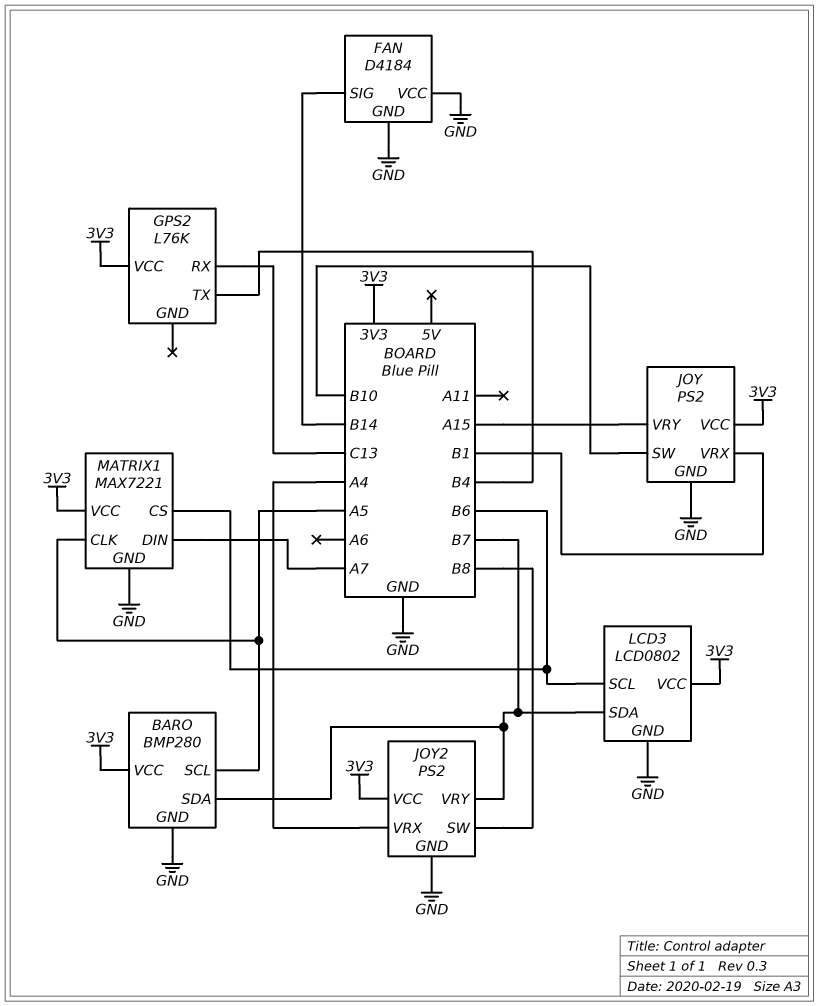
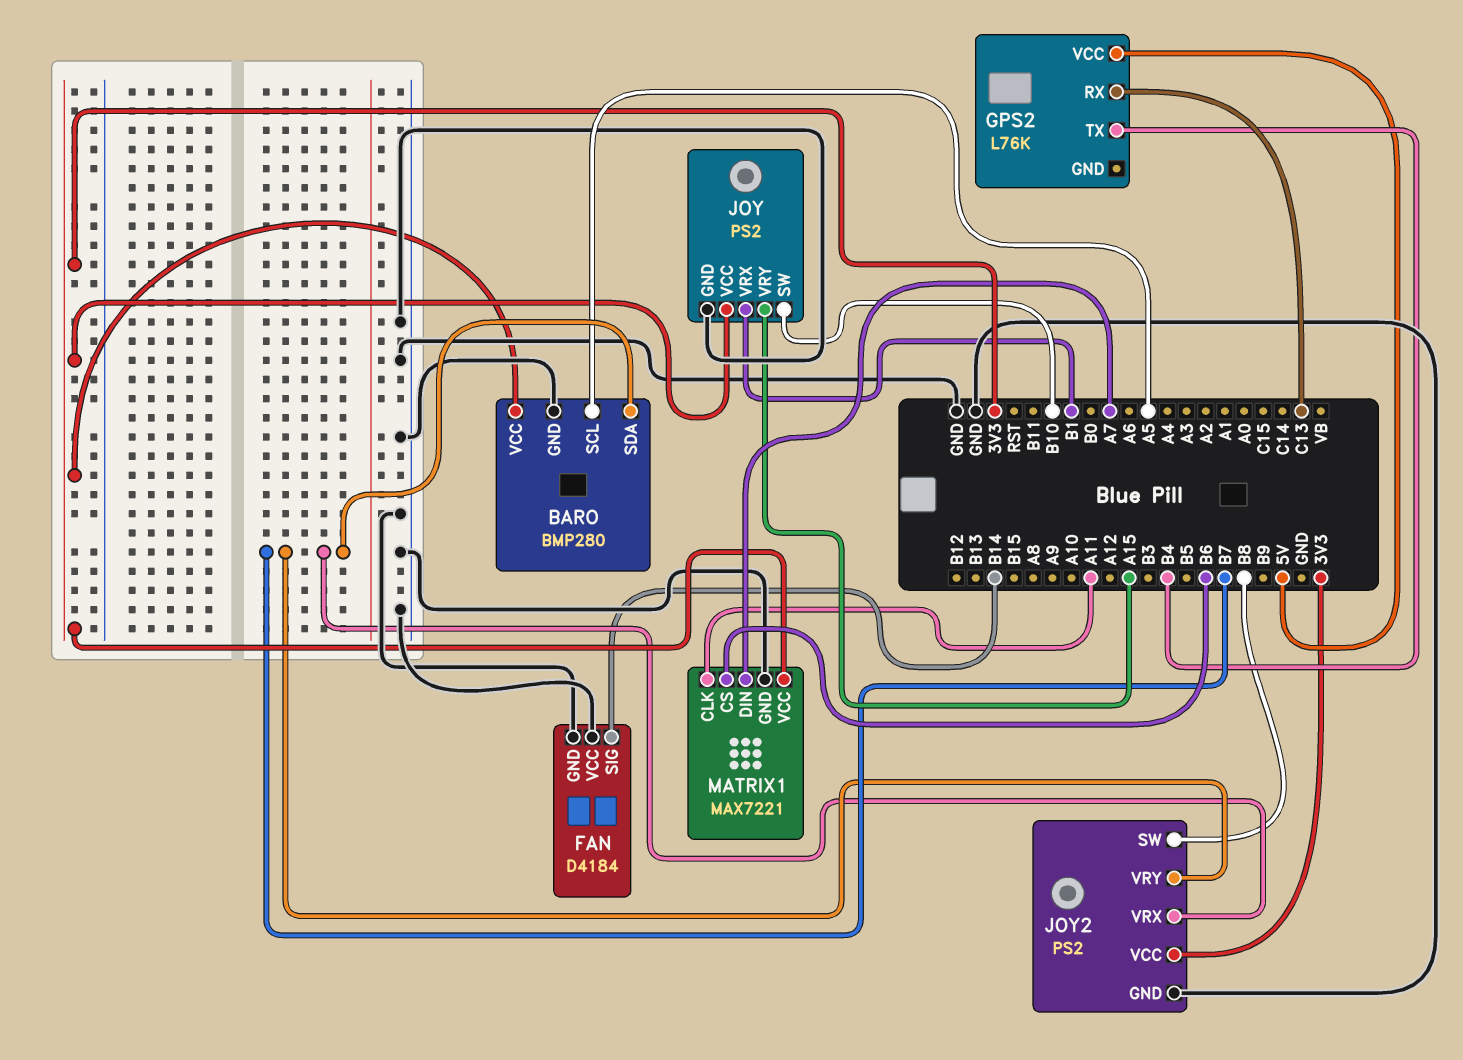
GPS2 pin VCC: 3V3 -> 5V
JOY2 pin VRX: A4 -> B7
LCD3: LCD0802 -> none
LCD3 pin GND: GND -> none
LCD3 pin SCL: B6 -> none
LCD3 pin SDA: B7 -> none
LCD3 pin VCC: 3V3 -> none
MATRIX1 pin CLK: A5 -> A11

